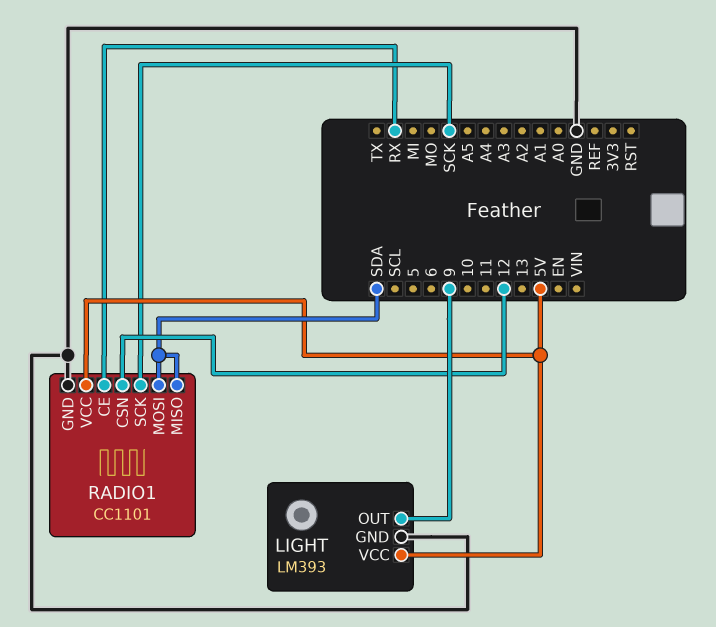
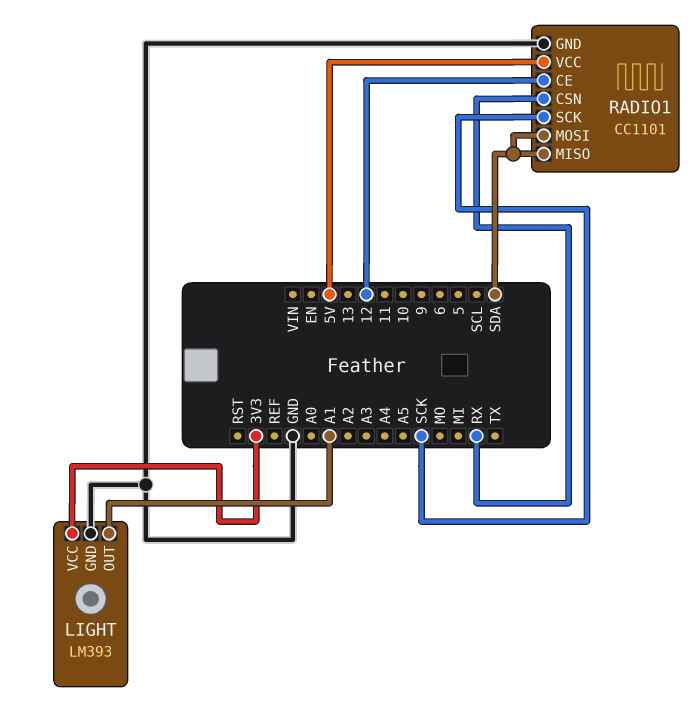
LIGHT pin OUT: 9 -> A1
LIGHT pin VCC: 5V -> 3V3
RADIO1 pin CE: RX -> 12
RADIO1 pin CSN: 12 -> RX

